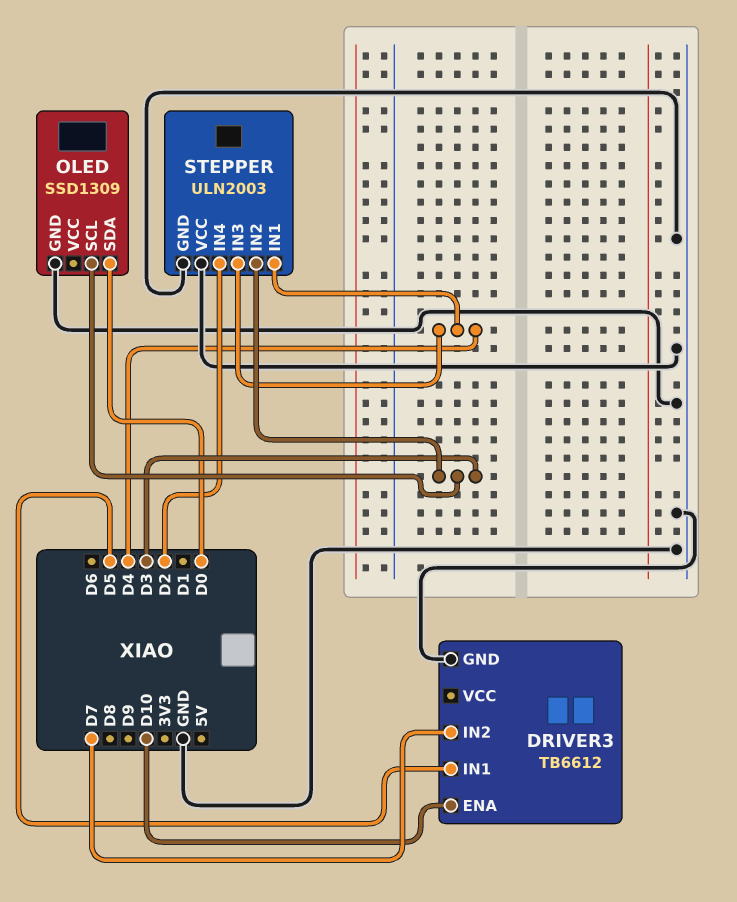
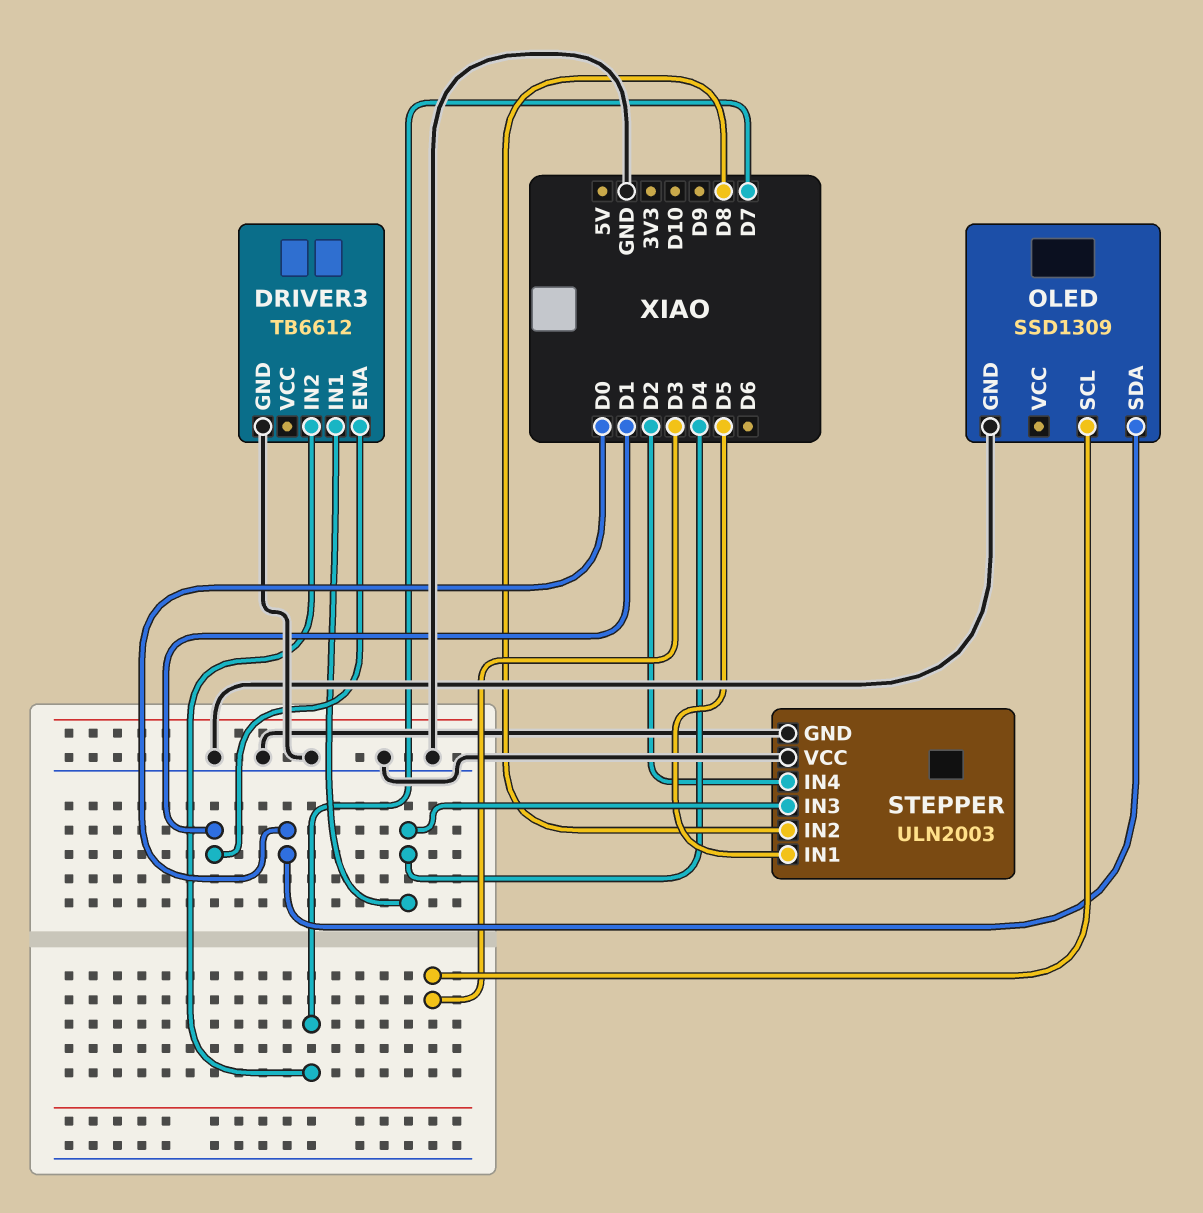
DRIVER3 pin ENA: D10 -> D1
DRIVER3 pin IN1: D5 -> D4
STEPPER pin IN1: D4 -> D5
STEPPER pin IN2: D3 -> D8

